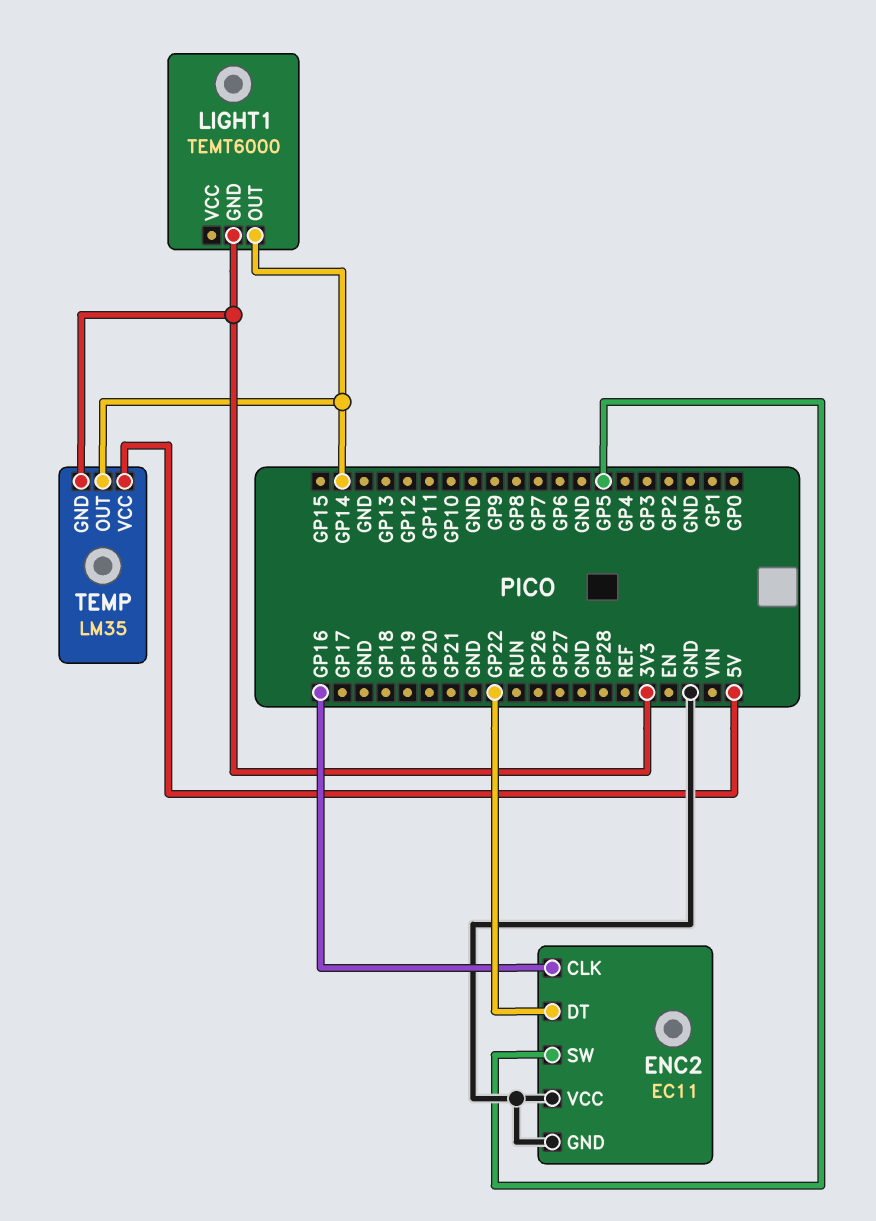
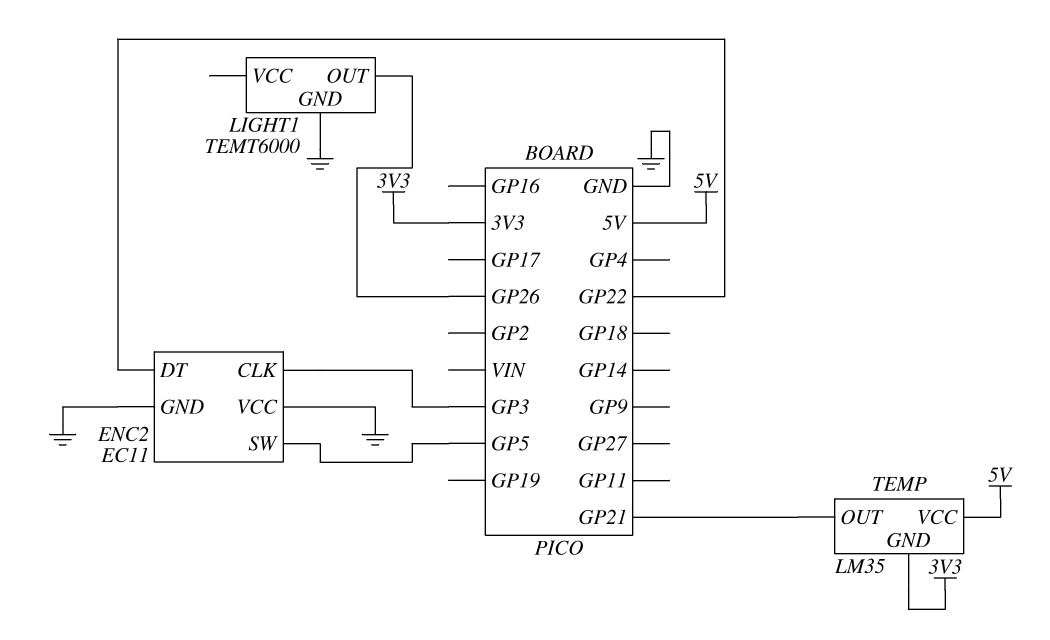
ENC2 pin CLK: GP16 -> GP3
LIGHT1 pin GND: 3V3 -> GND
LIGHT1 pin OUT: GP14 -> GP26
TEMP pin OUT: GP14 -> GP21

